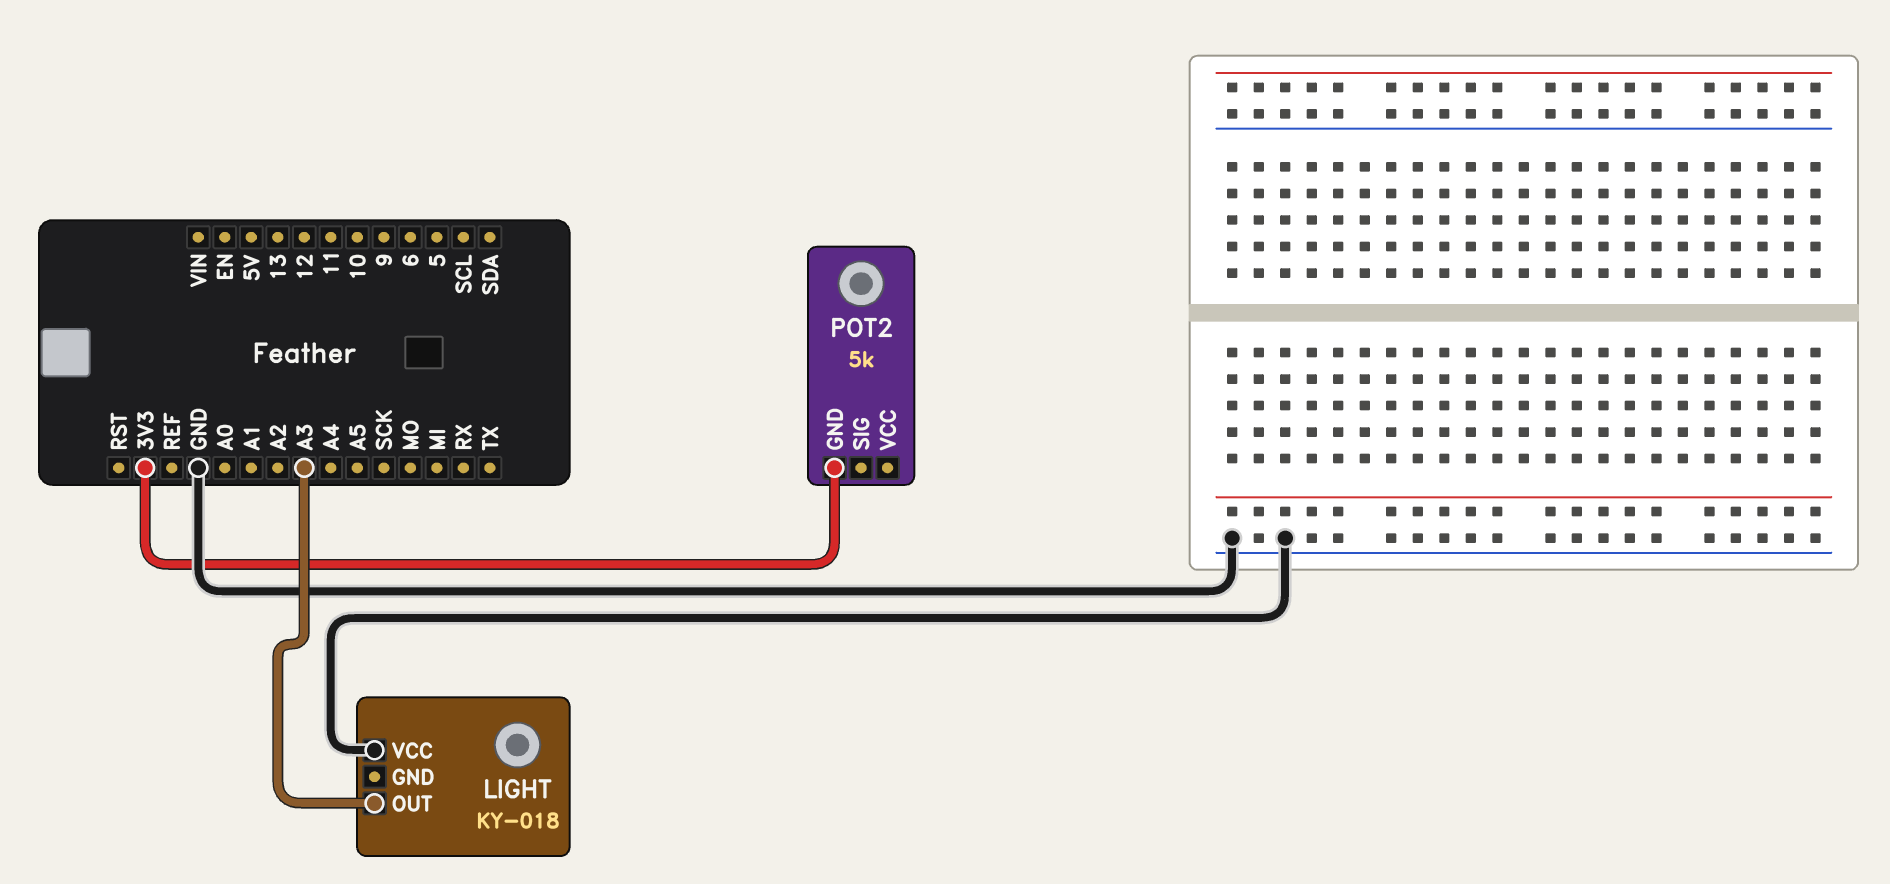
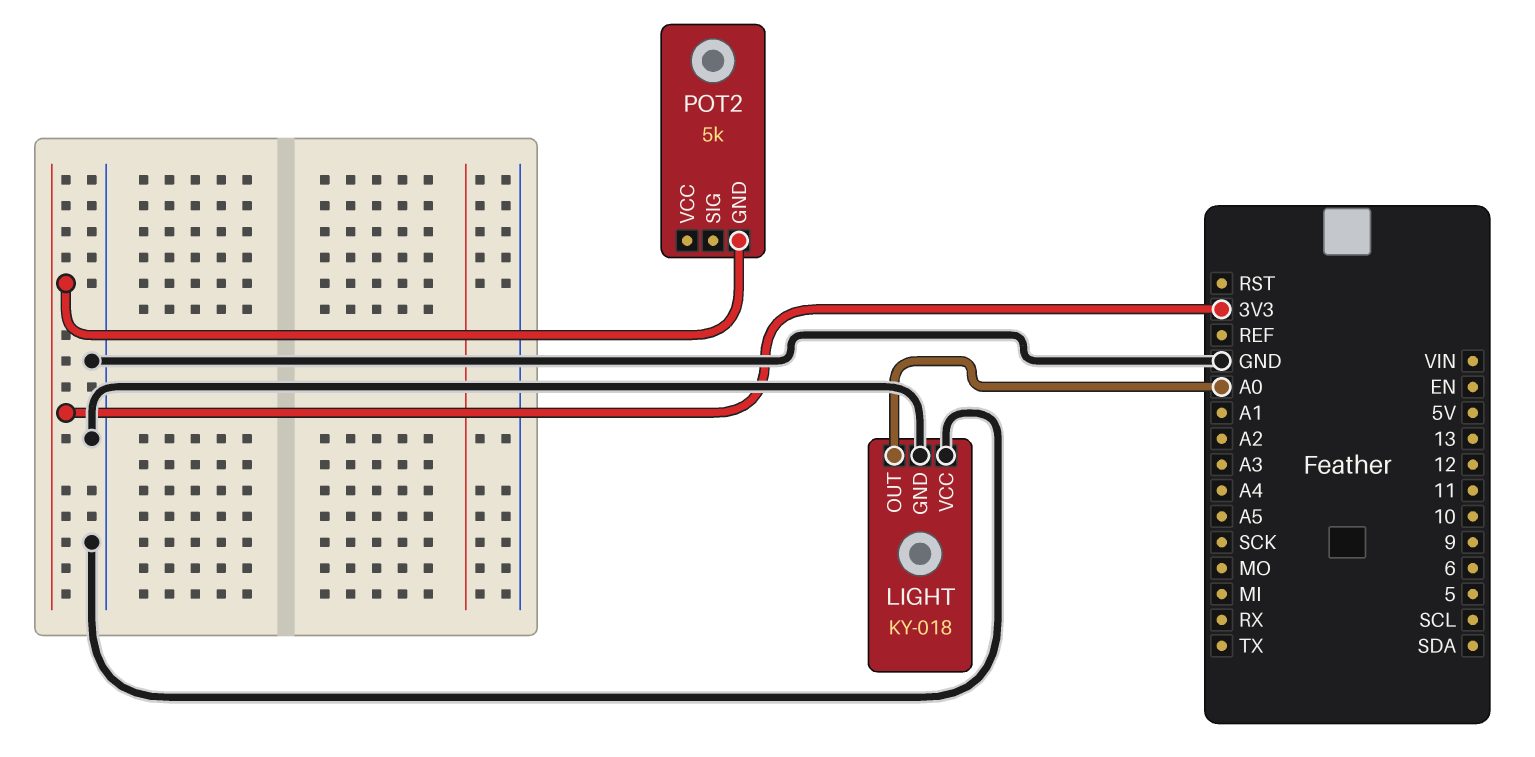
LIGHT pin GND: none -> GND
LIGHT pin OUT: A3 -> A0

